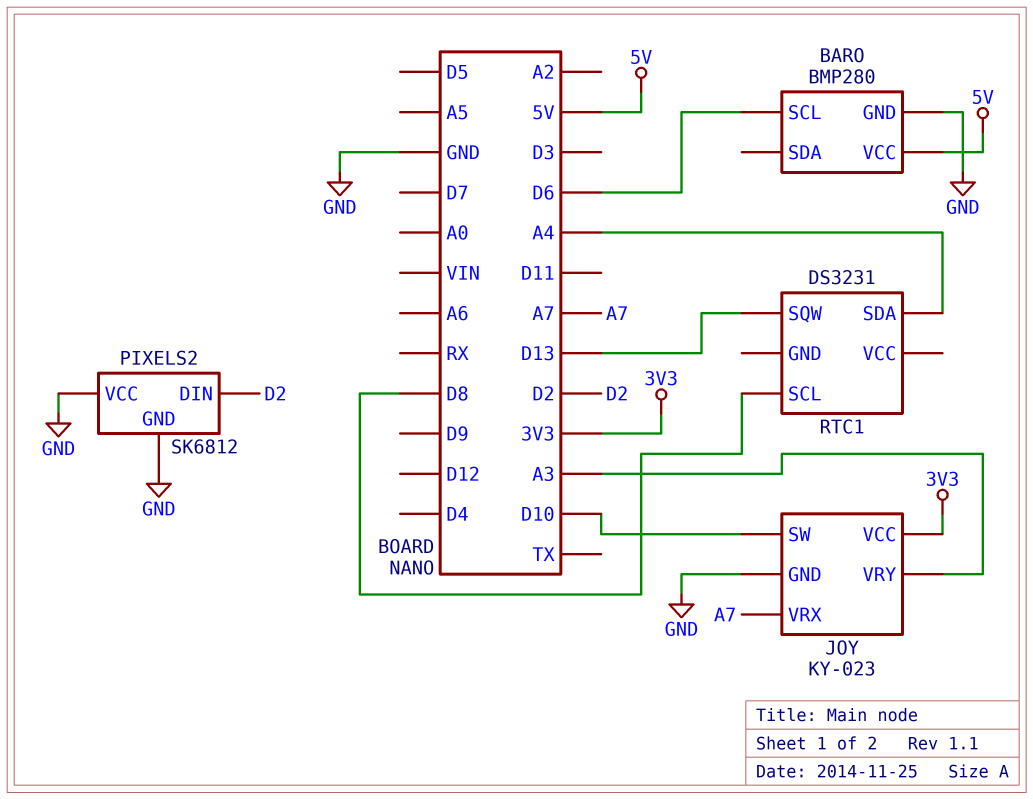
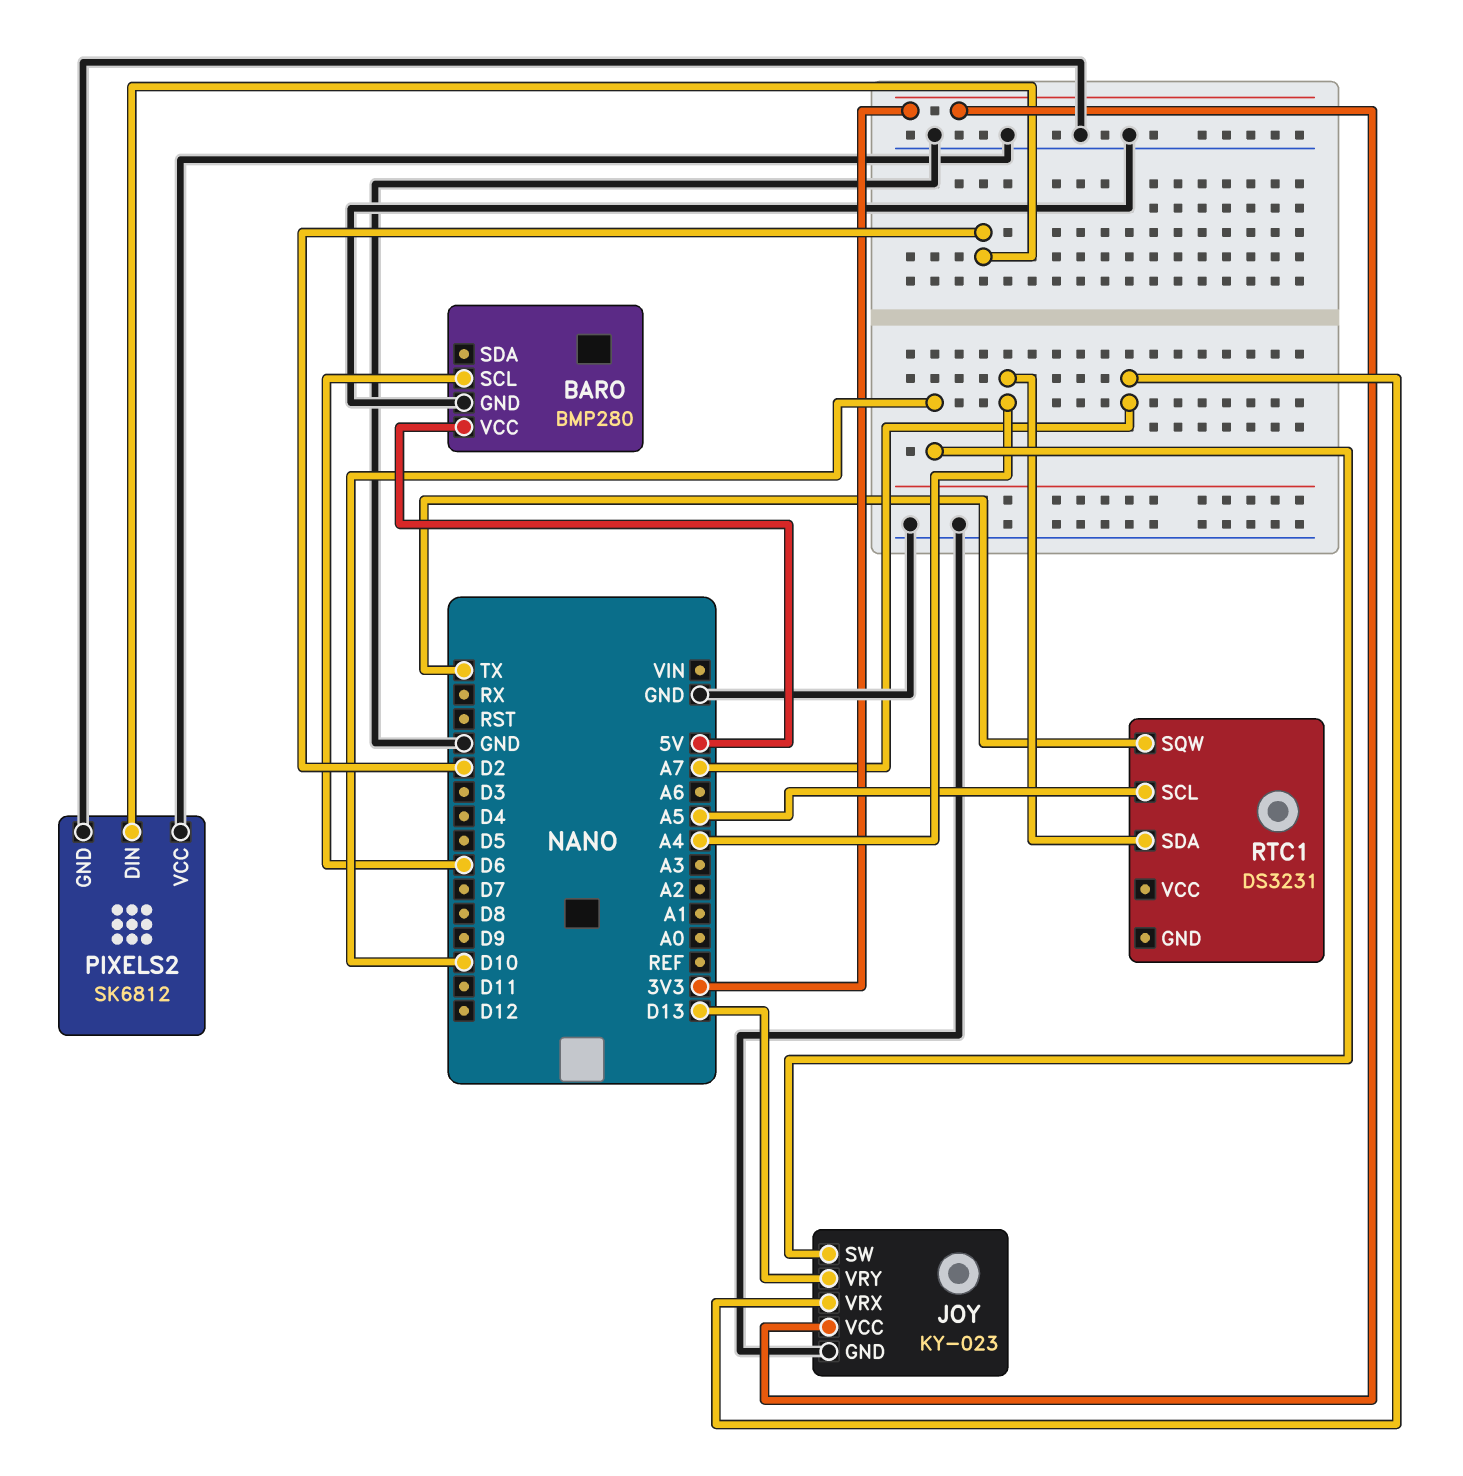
JOY pin VRY: A3 -> D13
RTC1 pin SCL: D8 -> A5
RTC1 pin SQW: D13 -> TX

